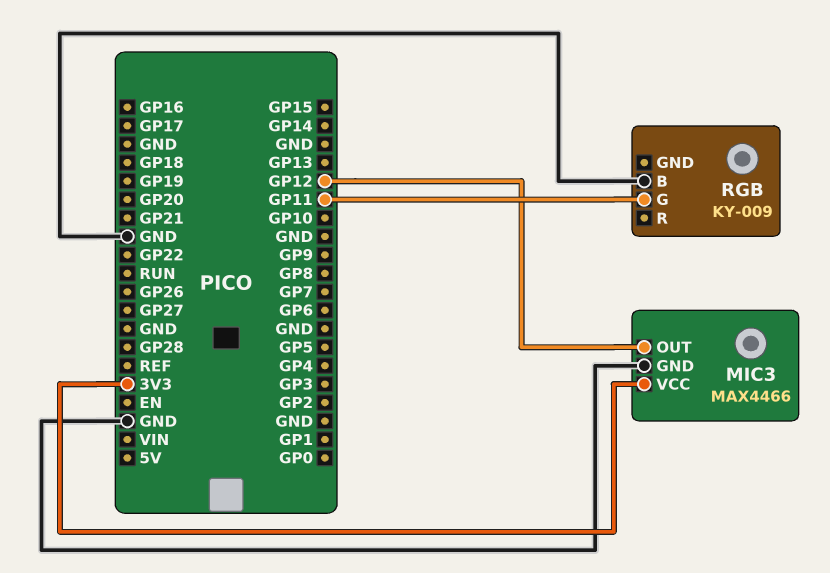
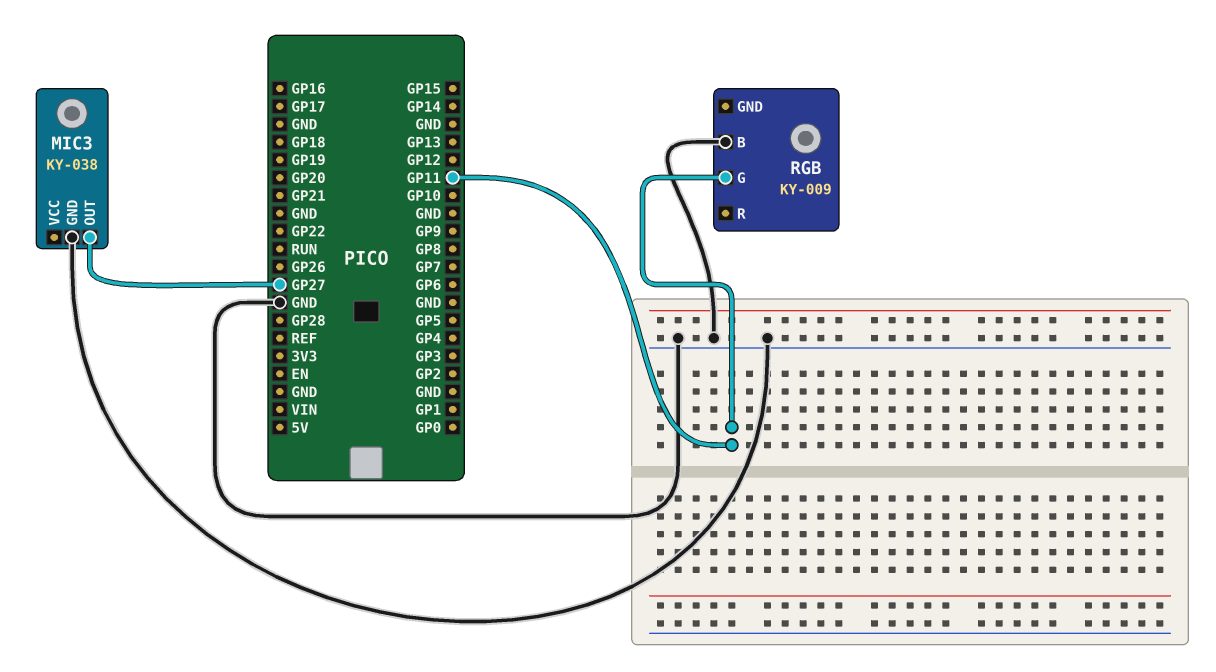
MIC3: MAX4466 -> KY-038
MIC3 pin OUT: GP12 -> GP27
MIC3 pin VCC: 3V3 -> none

